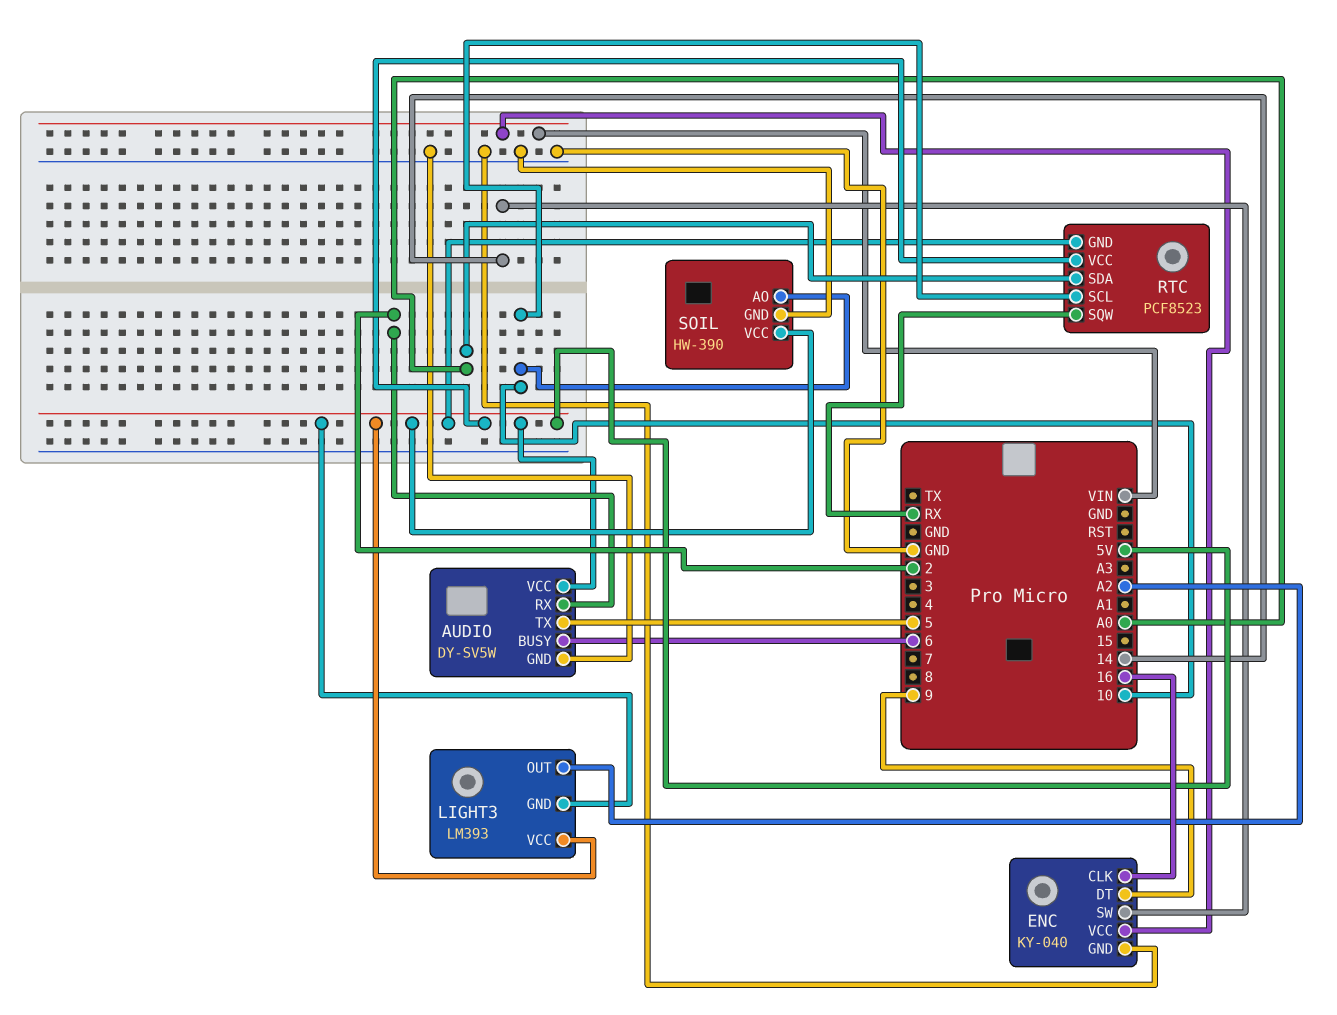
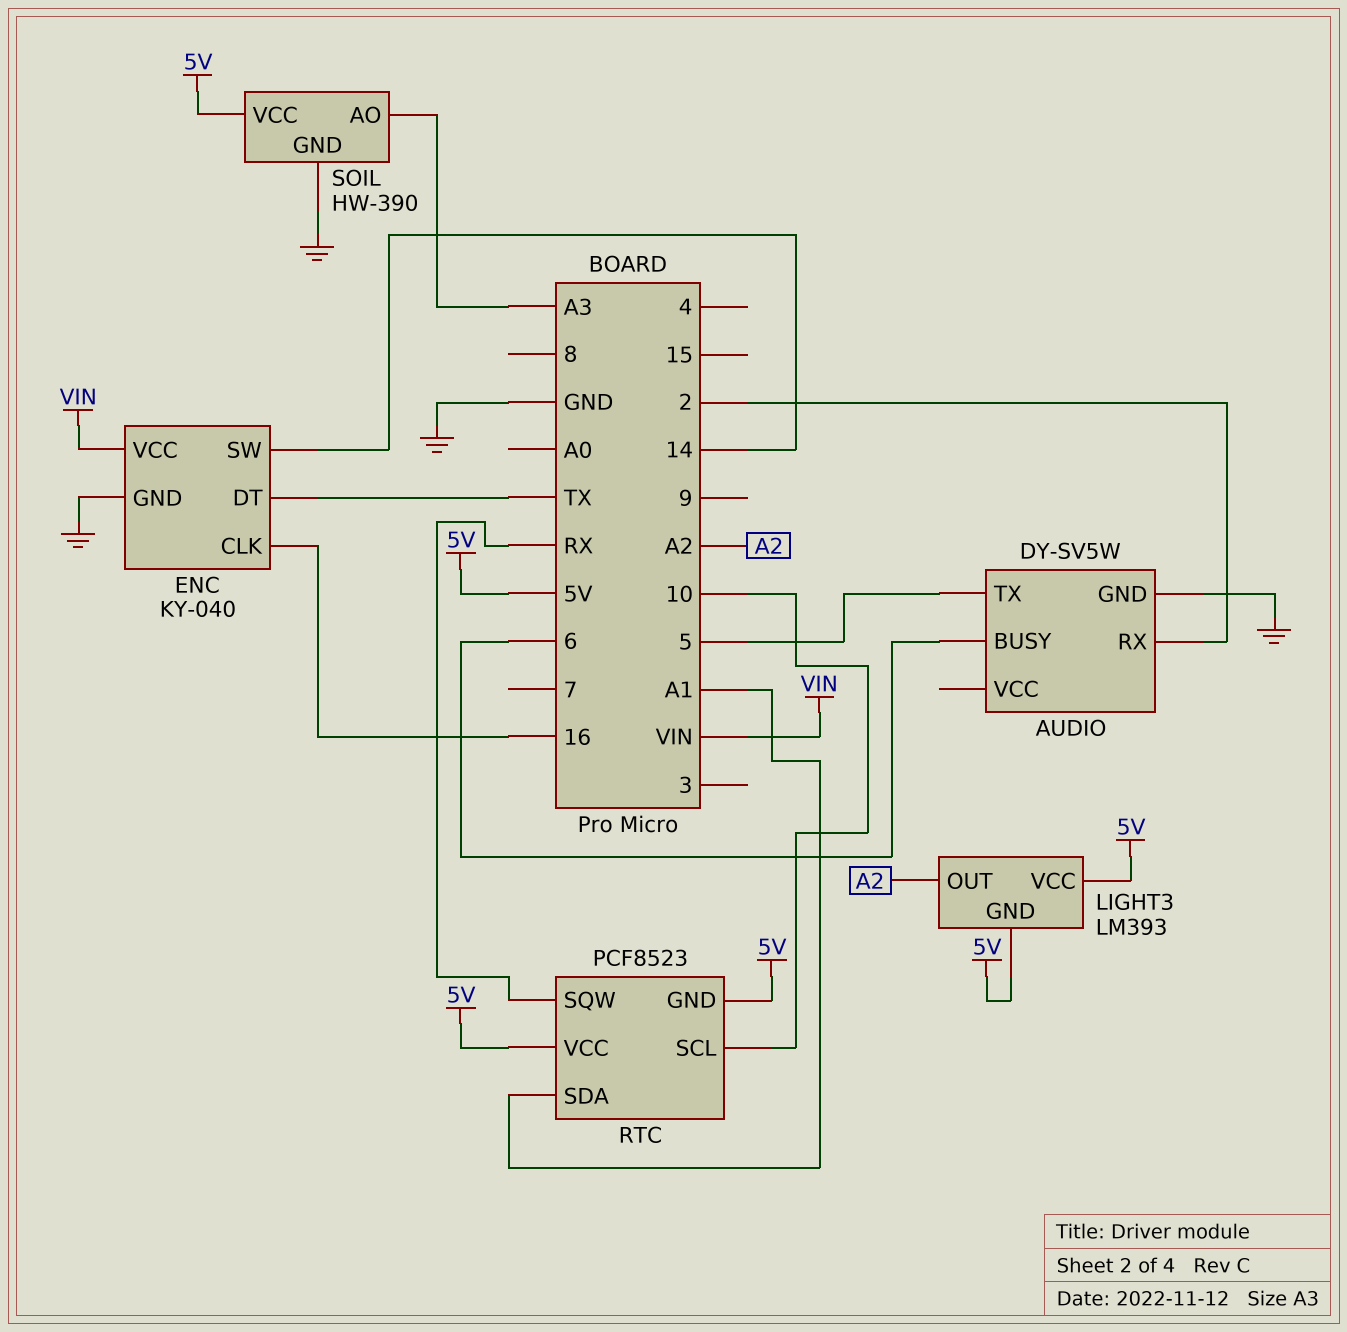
AUDIO pin VCC: 5V -> none
ENC pin DT: 9 -> TX
RTC pin SDA: A0 -> A1
SOIL pin AO: 10 -> A3

